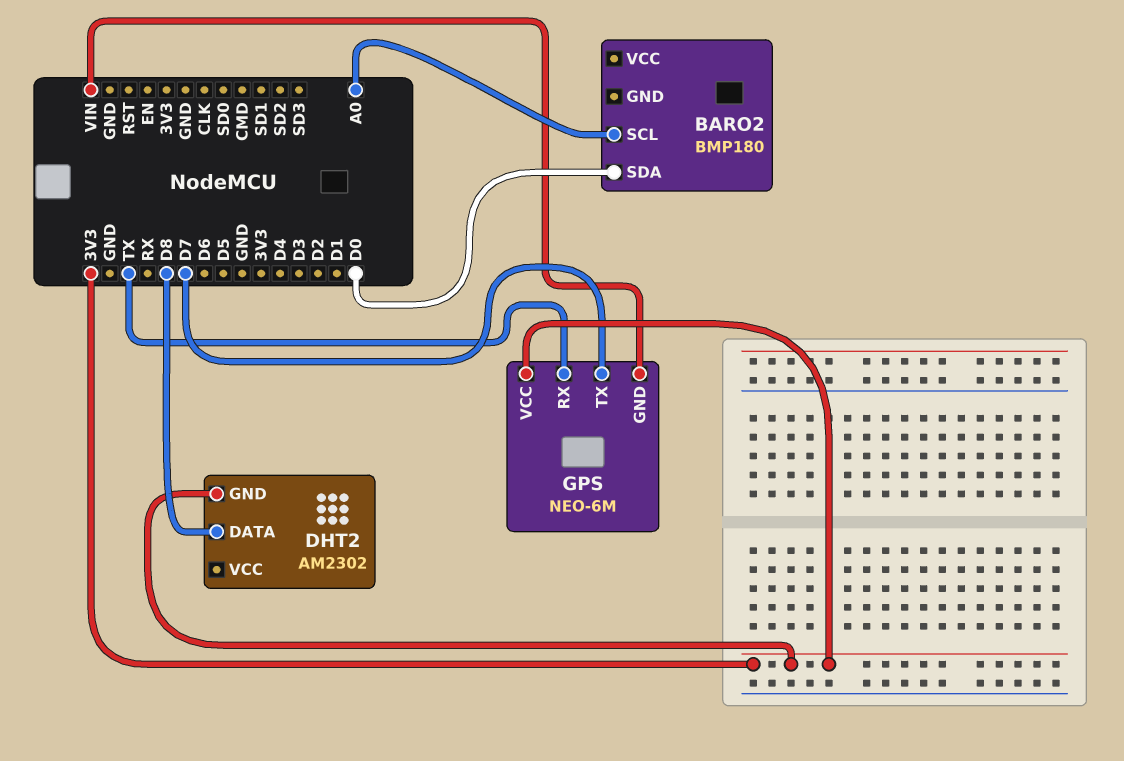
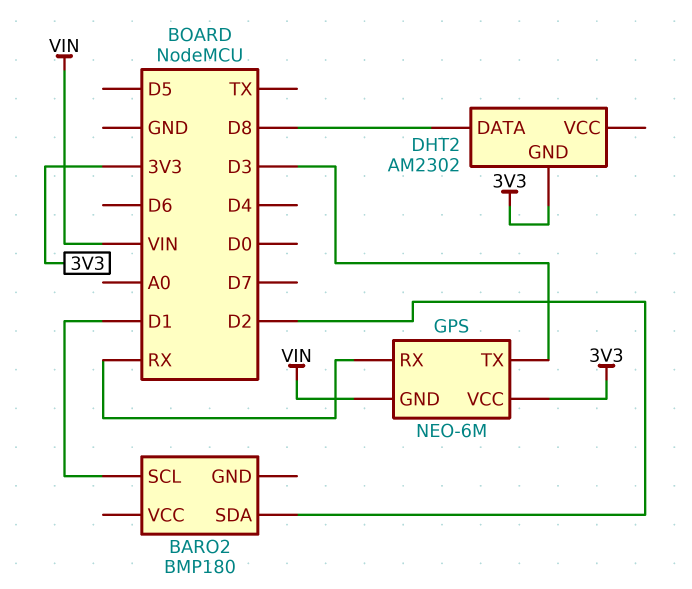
BARO2 pin SCL: A0 -> D1
BARO2 pin SDA: D0 -> D2
GPS pin RX: TX -> RX
GPS pin TX: D7 -> D3

